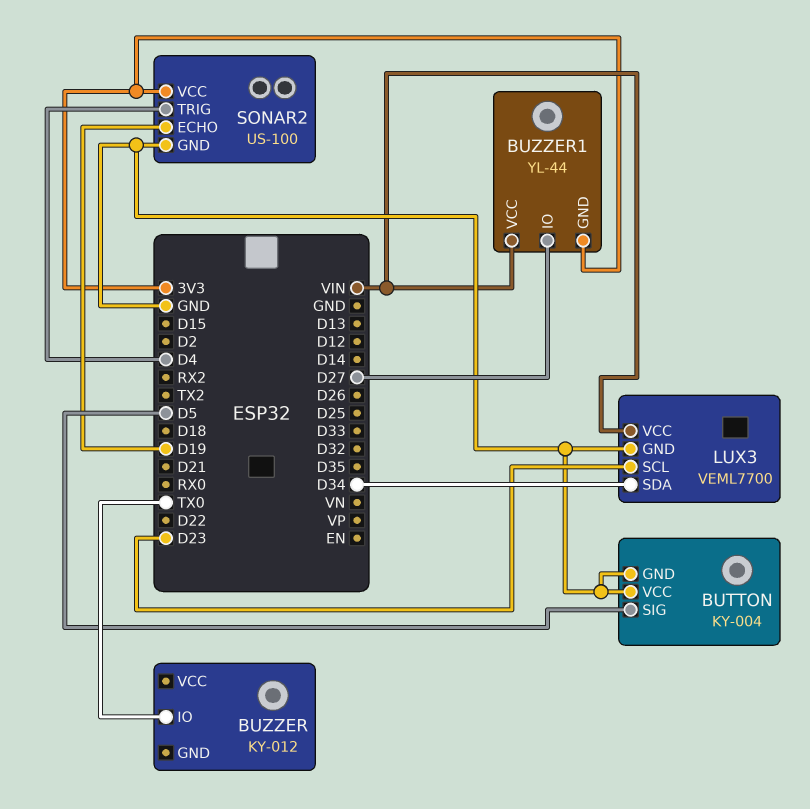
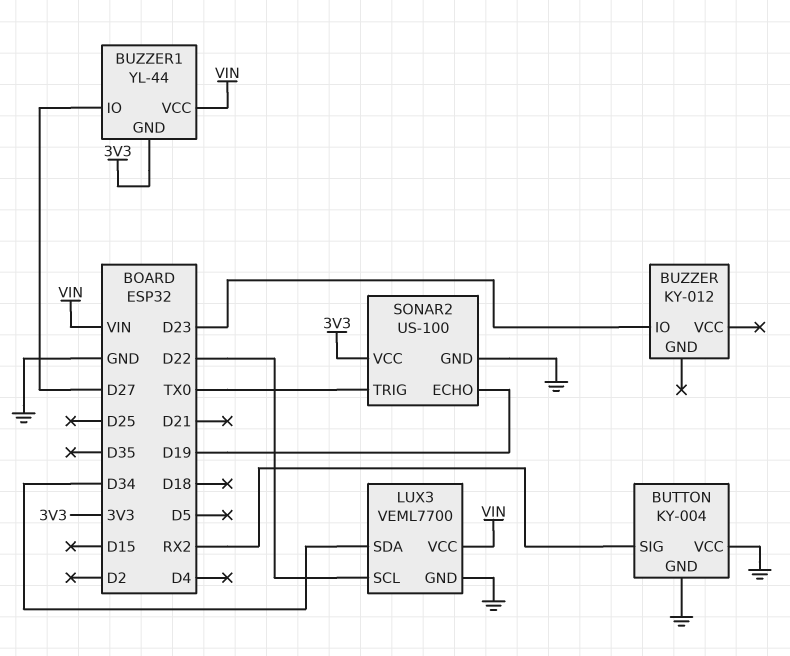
BUTTON pin SIG: D5 -> RX2
BUZZER pin IO: TX0 -> D23
LUX3 pin SCL: D23 -> D22
SONAR2 pin TRIG: D4 -> TX0

